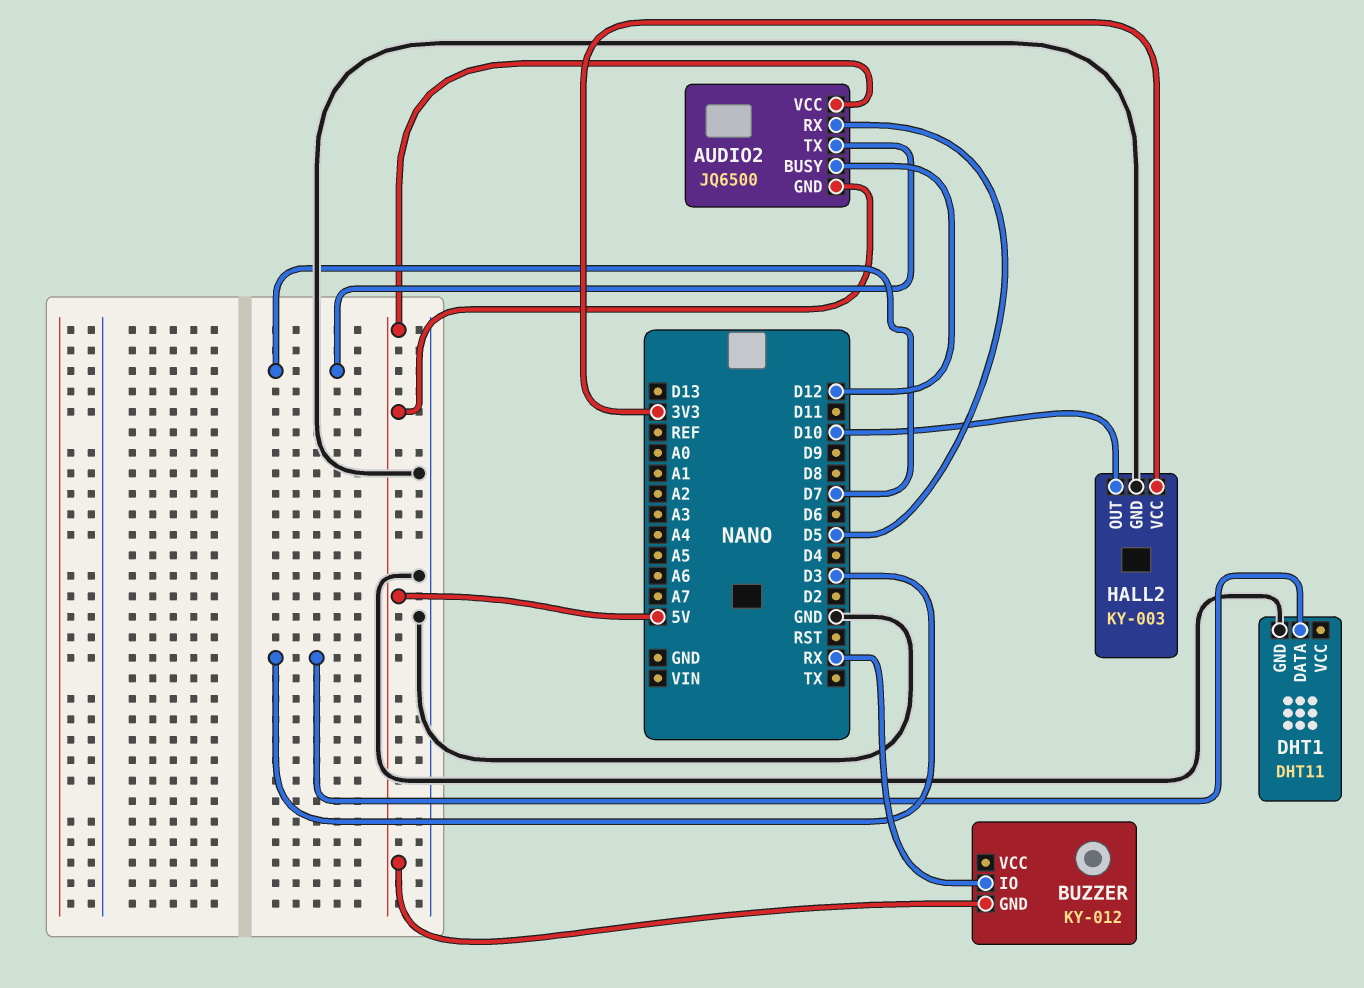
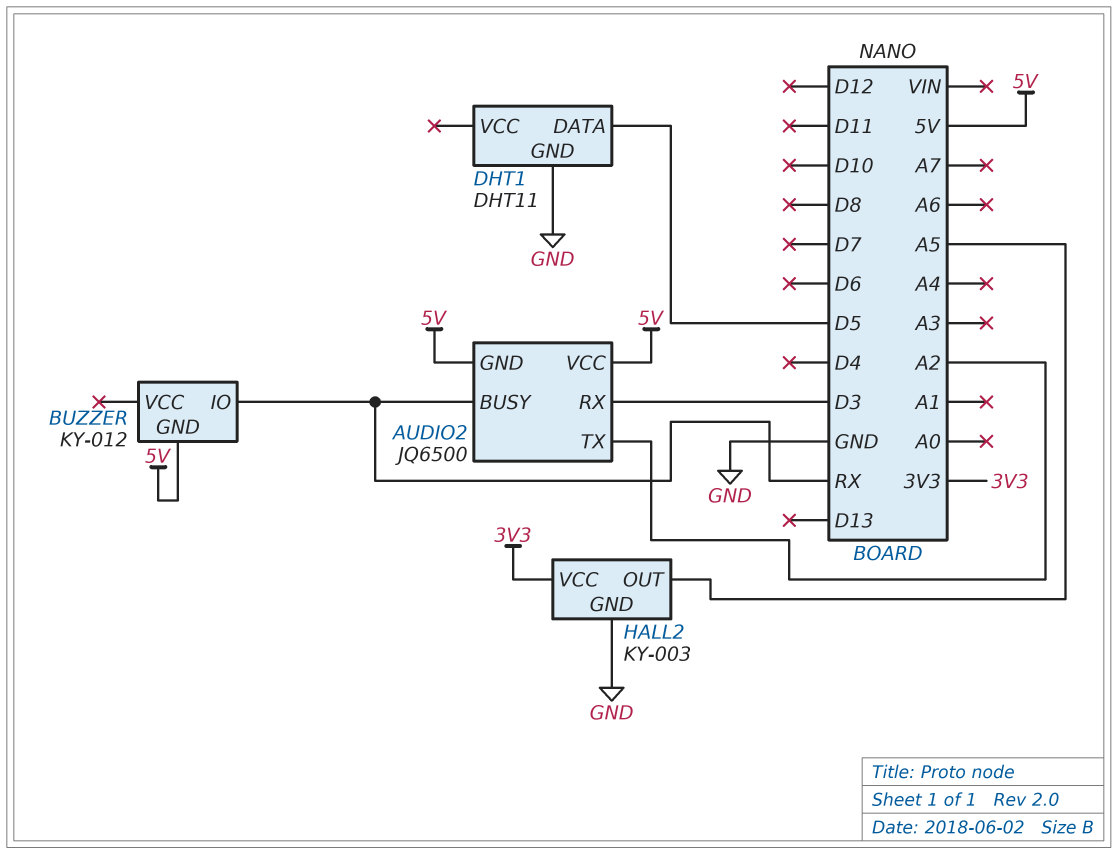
AUDIO2 pin BUSY: D12 -> RX
AUDIO2 pin RX: D5 -> D3
AUDIO2 pin TX: D7 -> A2
DHT1 pin DATA: D3 -> D5
HALL2 pin OUT: D10 -> A5

